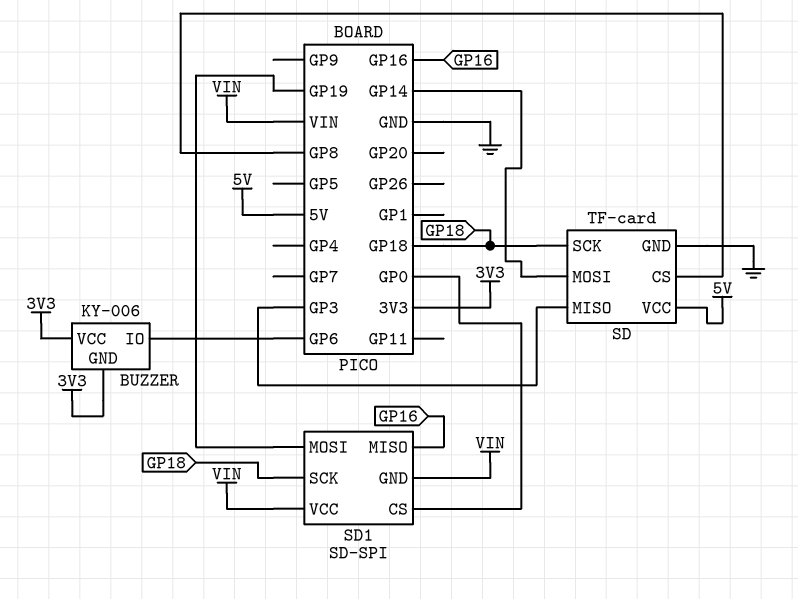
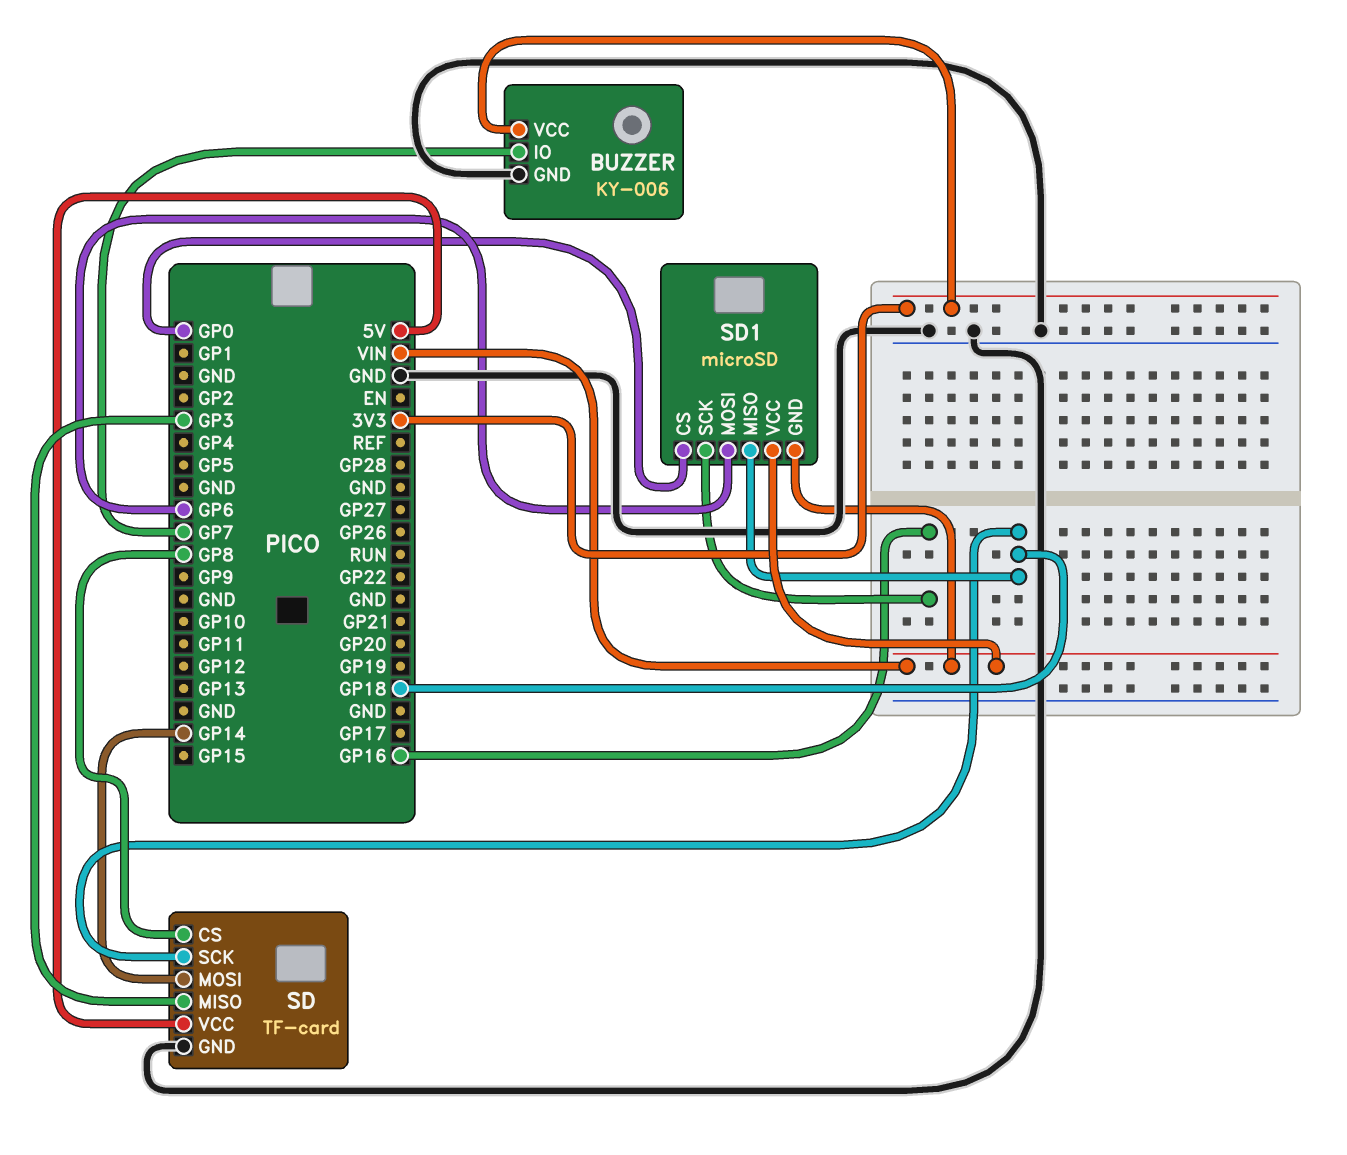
BUZZER pin GND: 3V3 -> GND
BUZZER pin IO: GP6 -> GP7
SD1: SD-SPI -> microSD
SD1 pin MISO: GP16 -> GP18
SD1 pin MOSI: GP19 -> GP6
SD1 pin SCK: GP18 -> GP16

